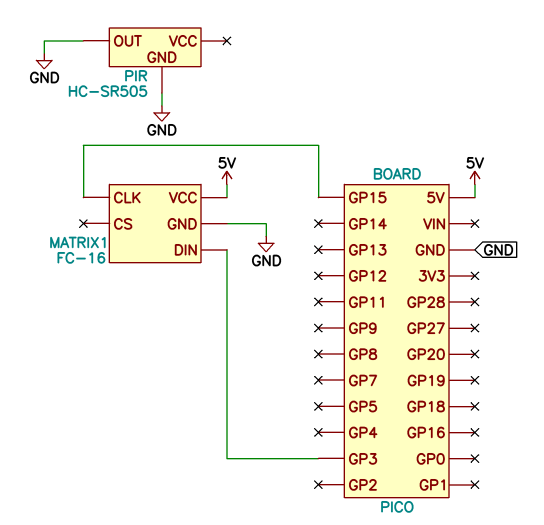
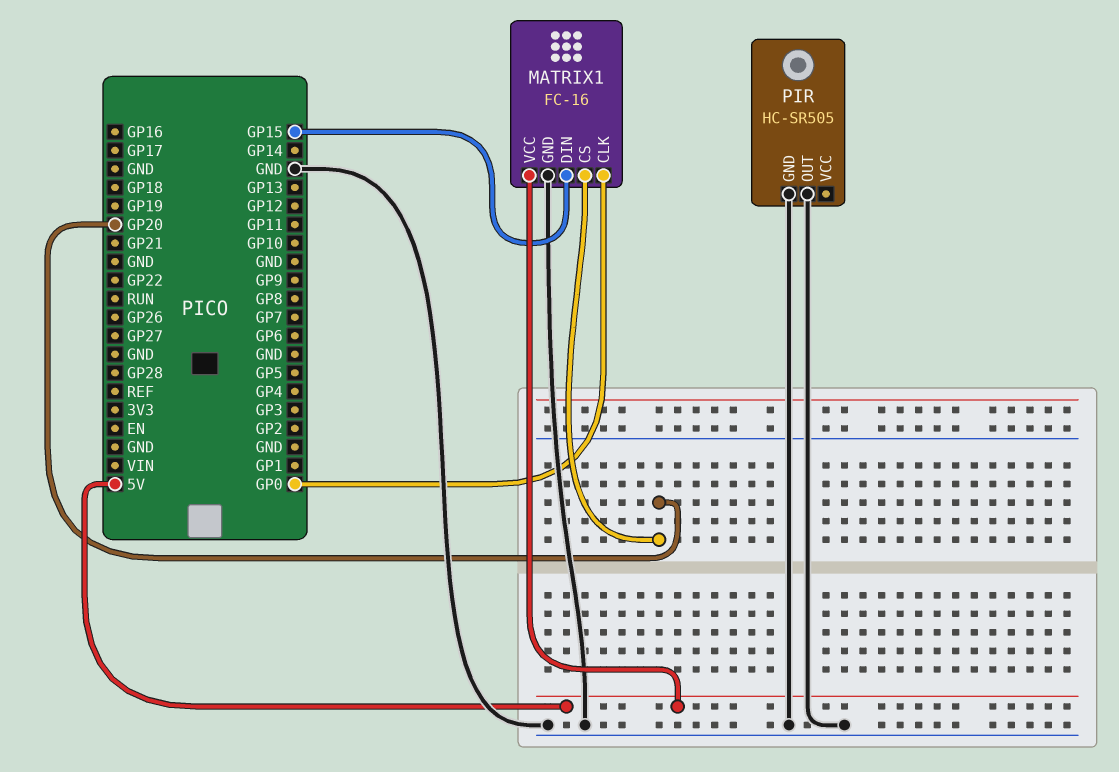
MATRIX1 pin CLK: GP15 -> GP0
MATRIX1 pin CS: none -> GP20
MATRIX1 pin DIN: GP3 -> GP15

